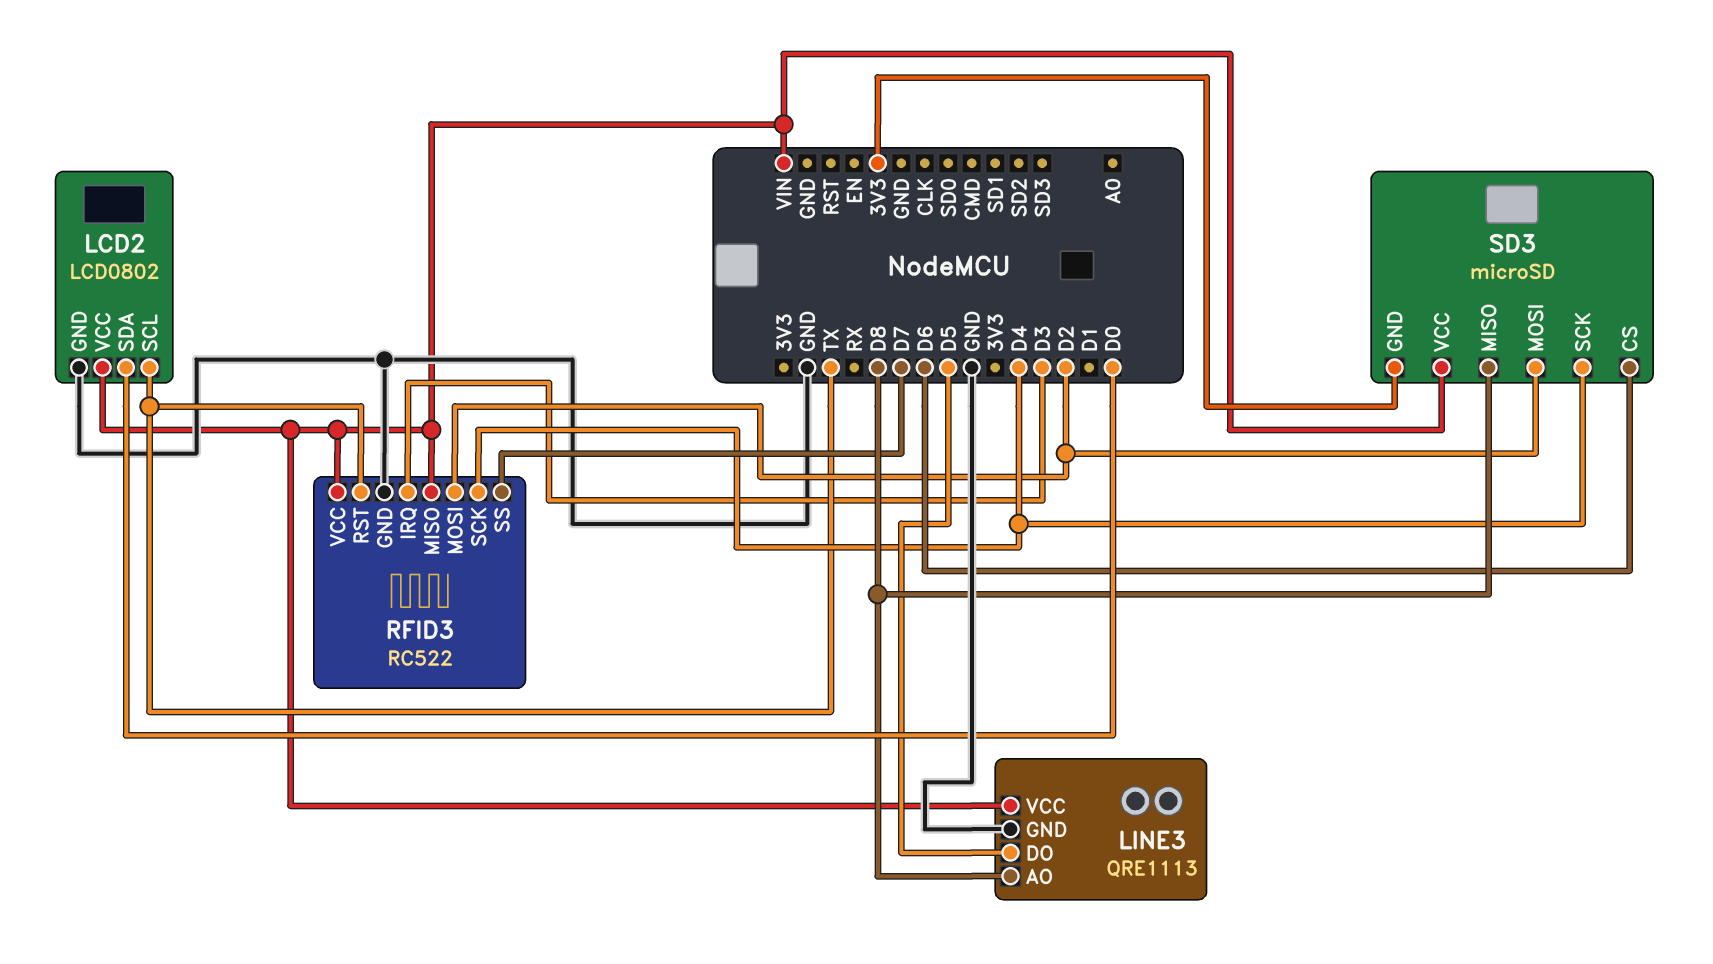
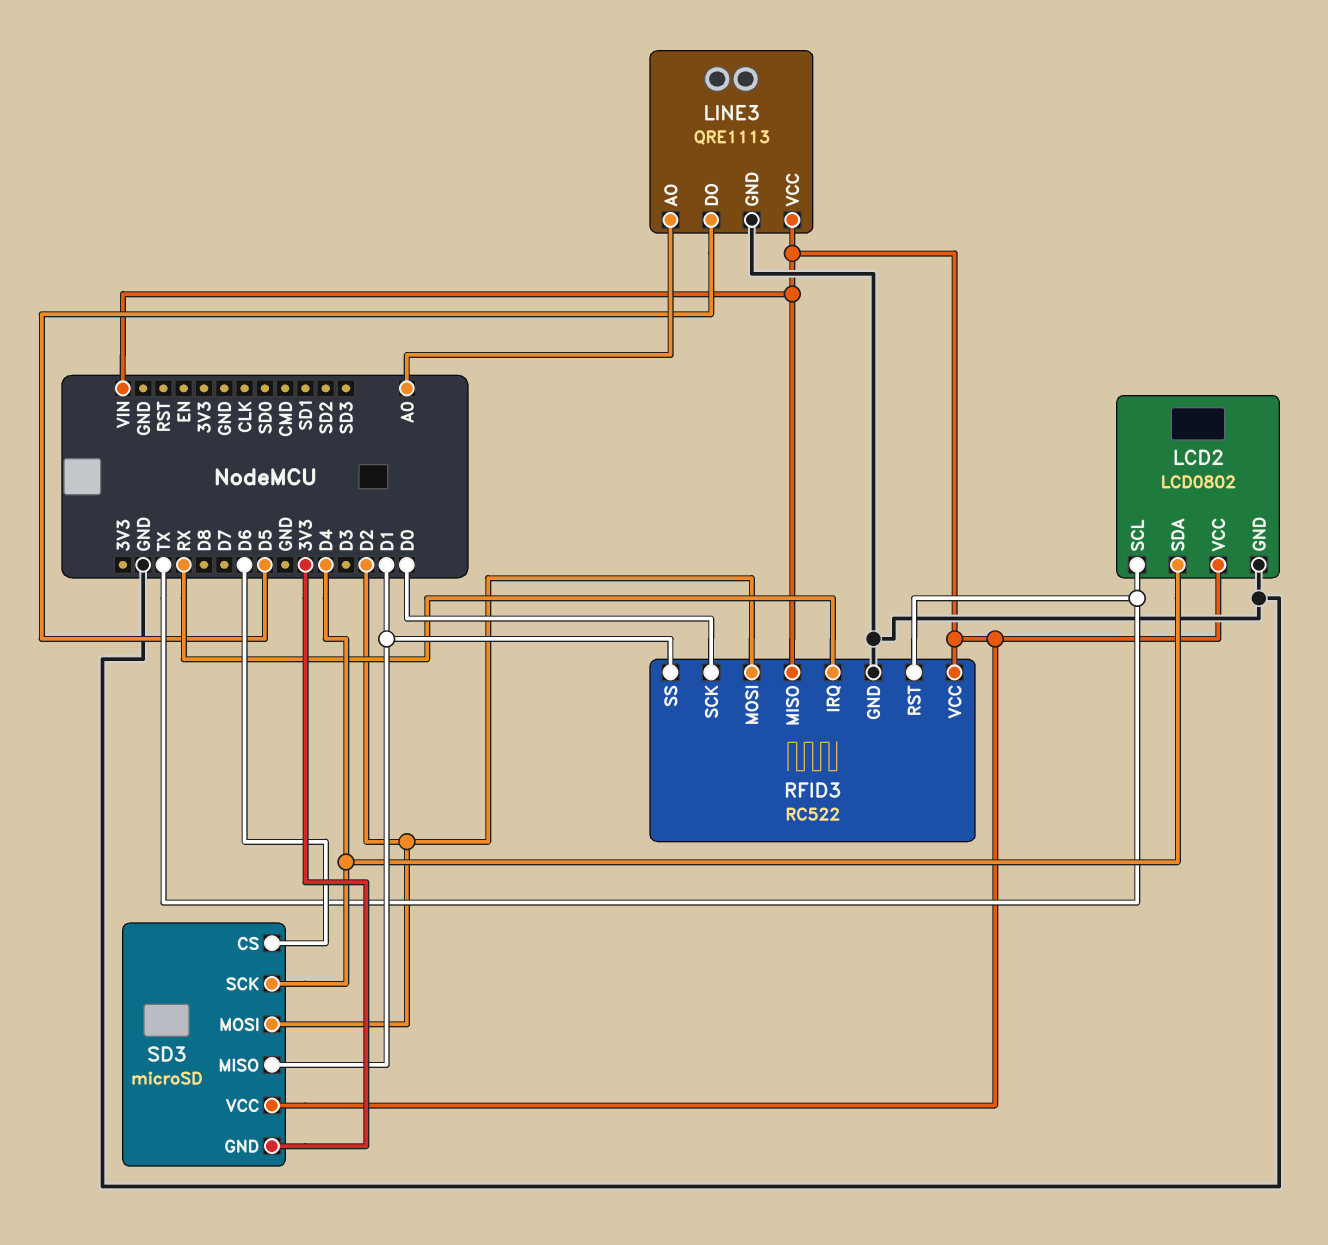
LCD2 pin SDA: D0 -> D4
LINE3 pin AO: D8 -> A0
RFID3 pin IRQ: D3 -> RX
RFID3 pin SCK: D4 -> D0
RFID3 pin SS: D7 -> D1
SD3 pin MISO: D8 -> D1

